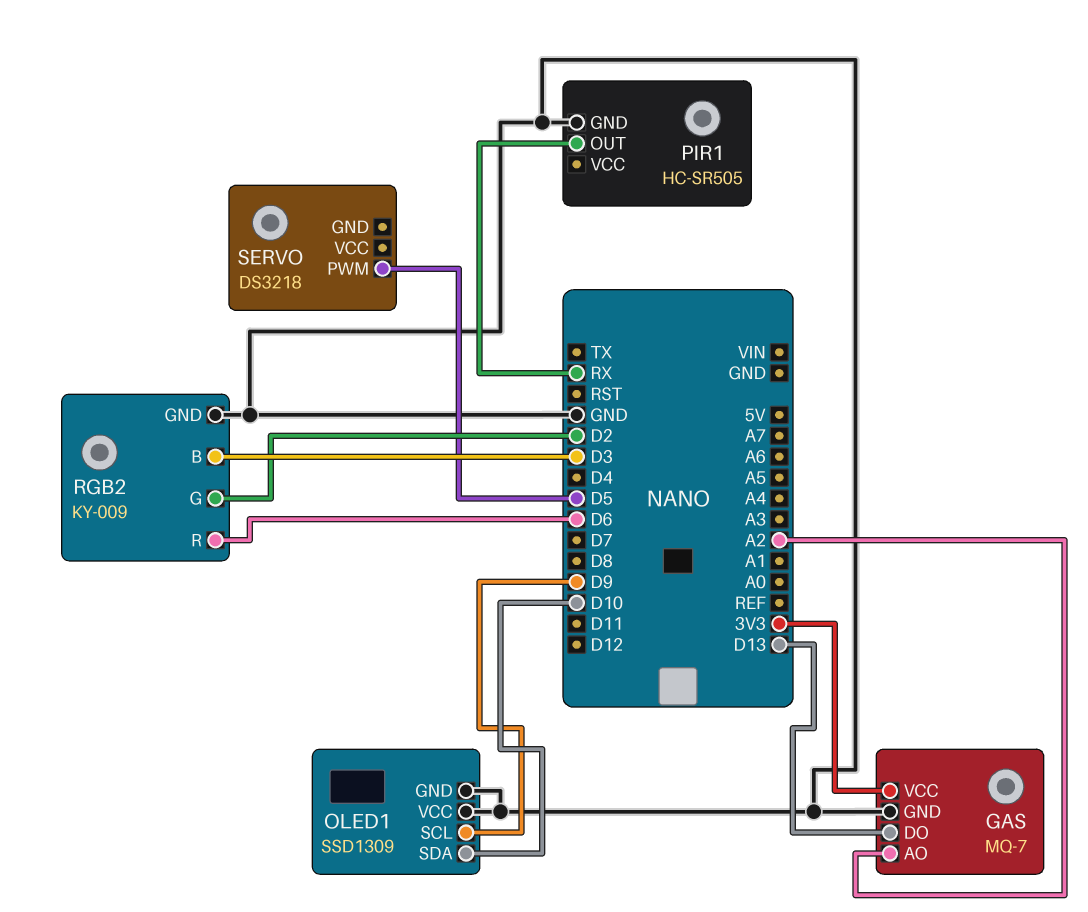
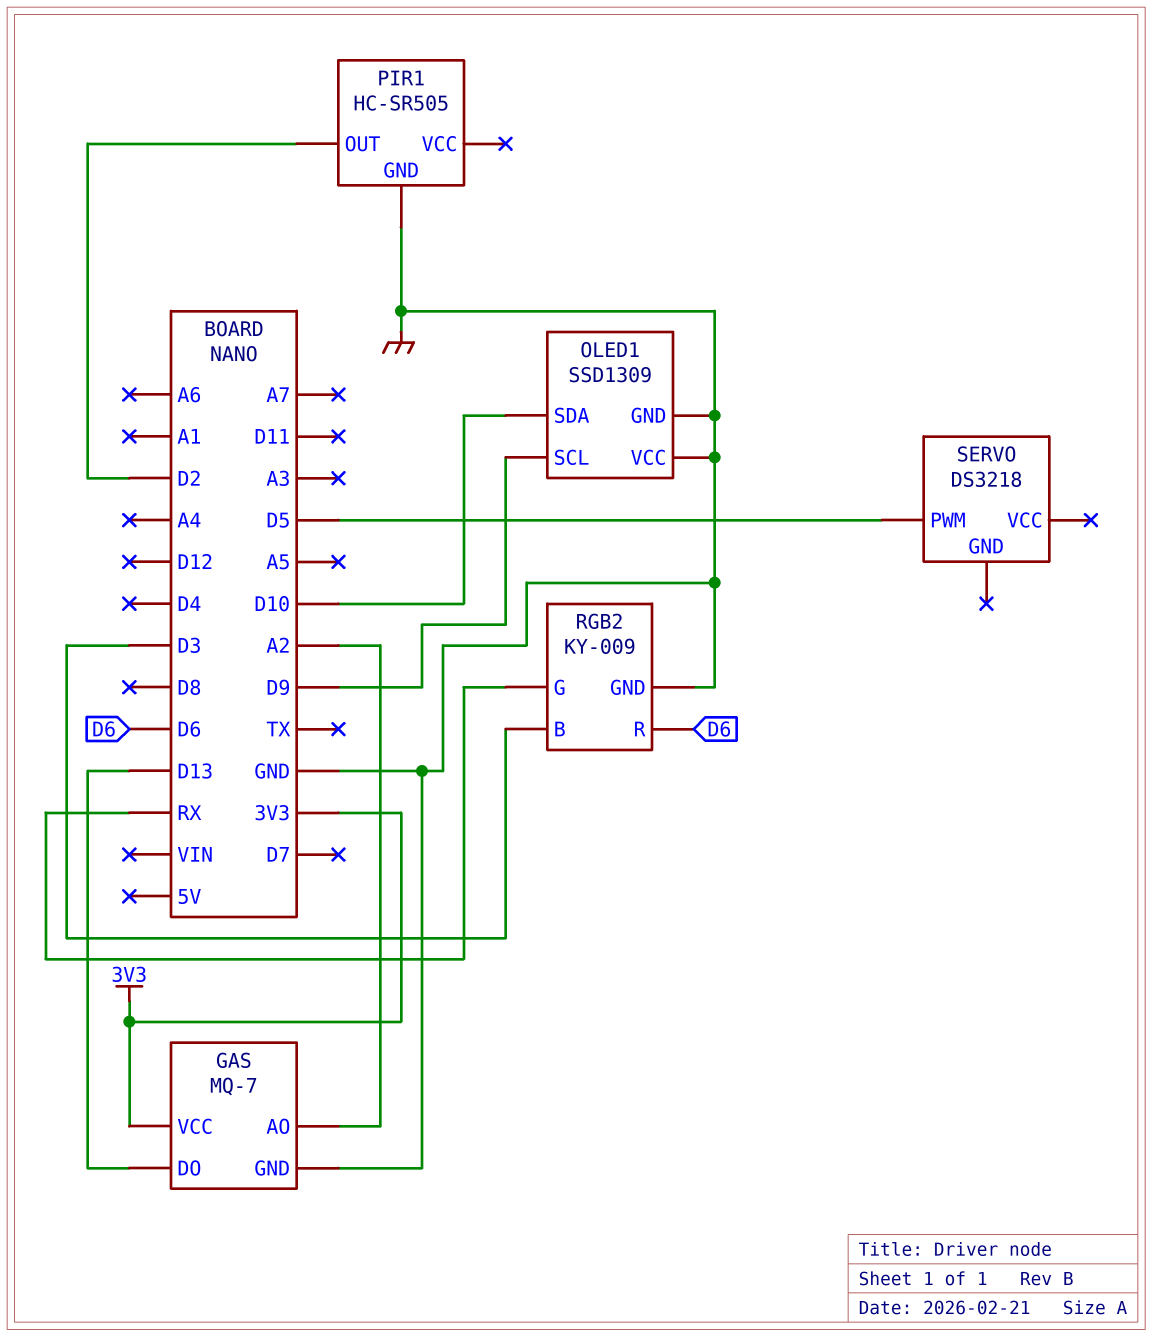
PIR1 pin OUT: RX -> D2
RGB2 pin G: D2 -> RX

